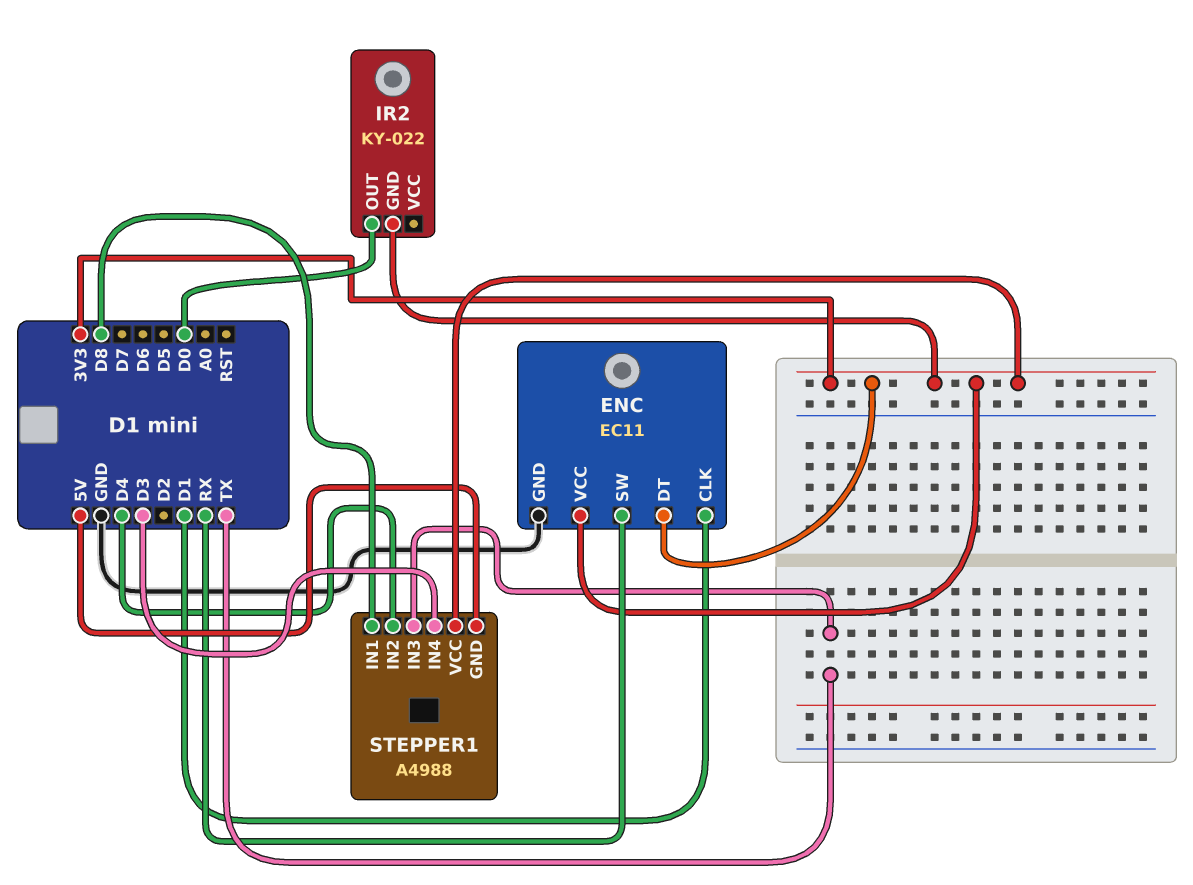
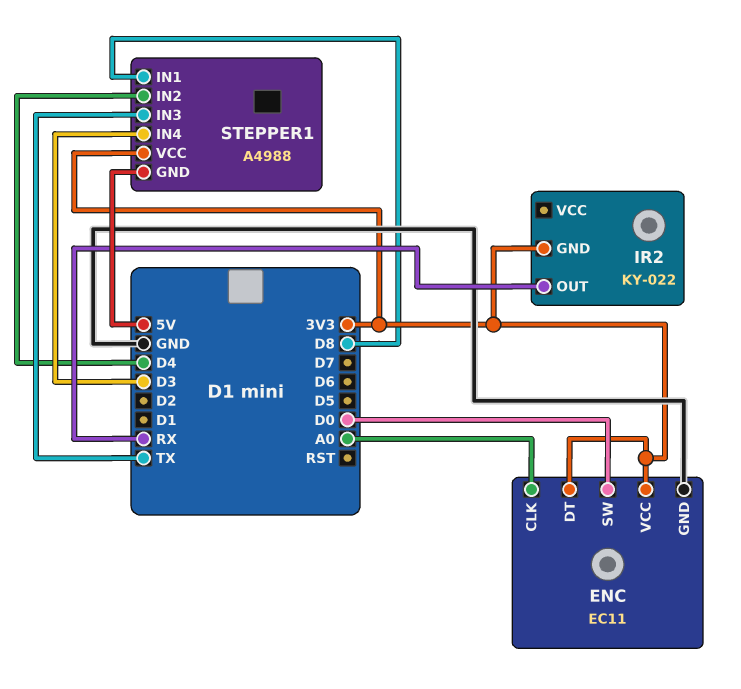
ENC pin CLK: D1 -> A0
ENC pin SW: RX -> D0
IR2 pin OUT: D0 -> RX

